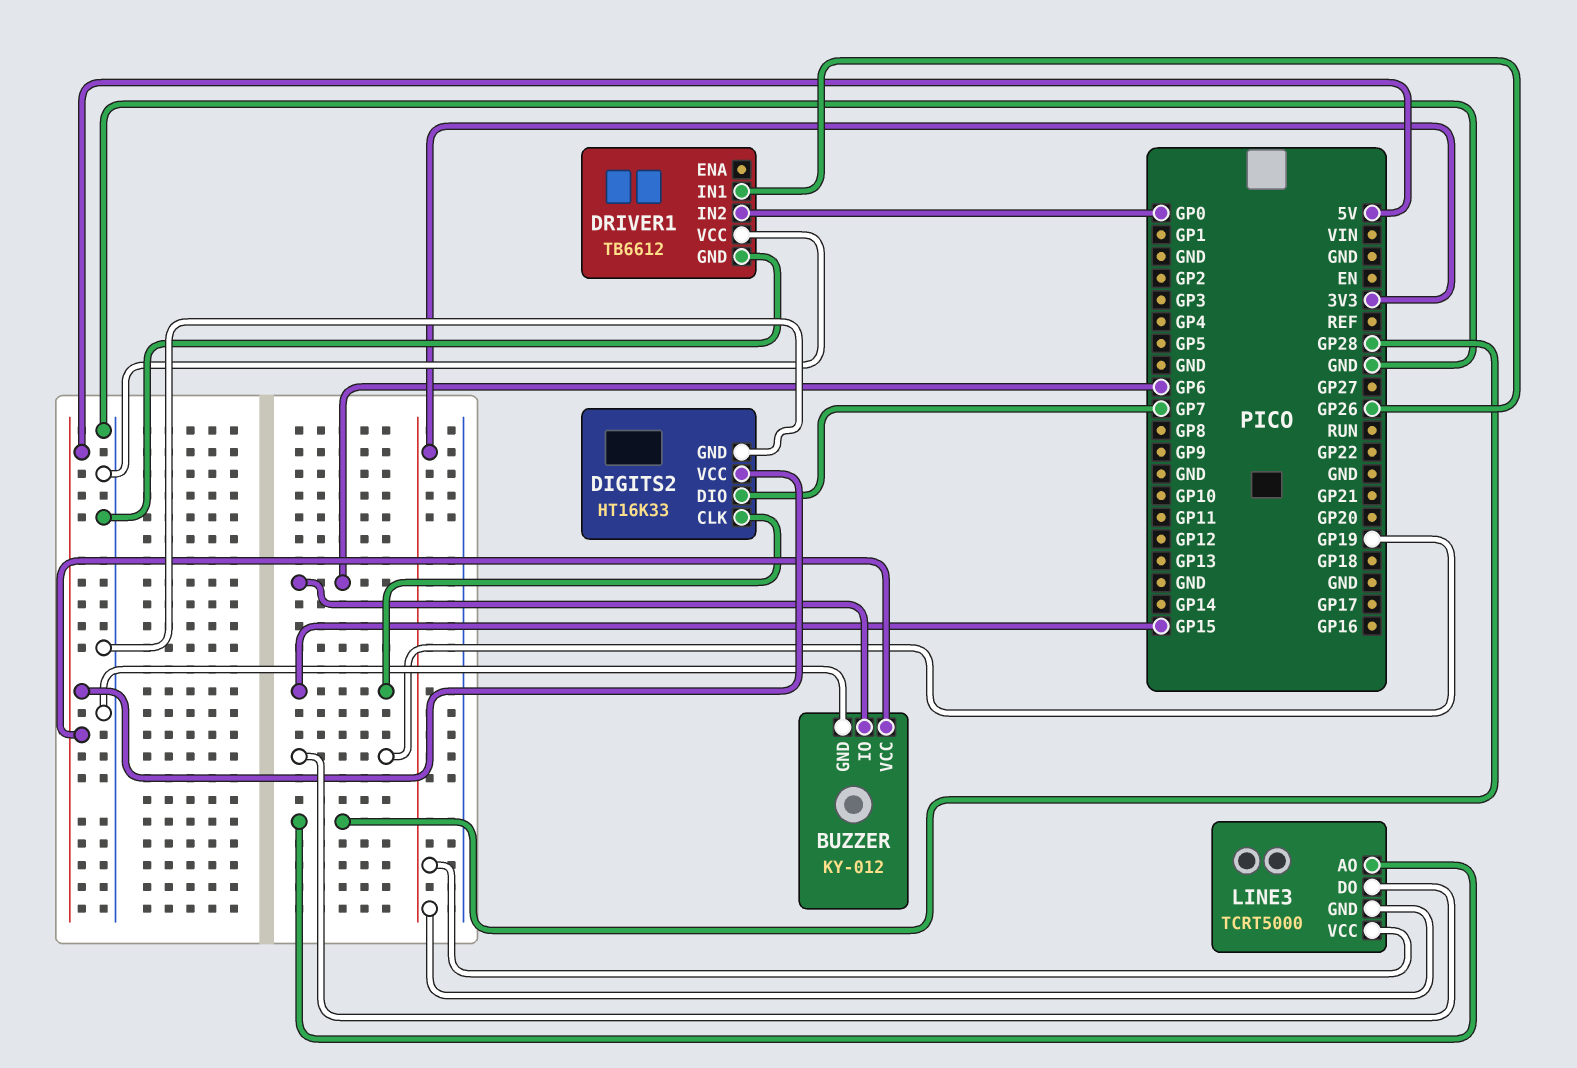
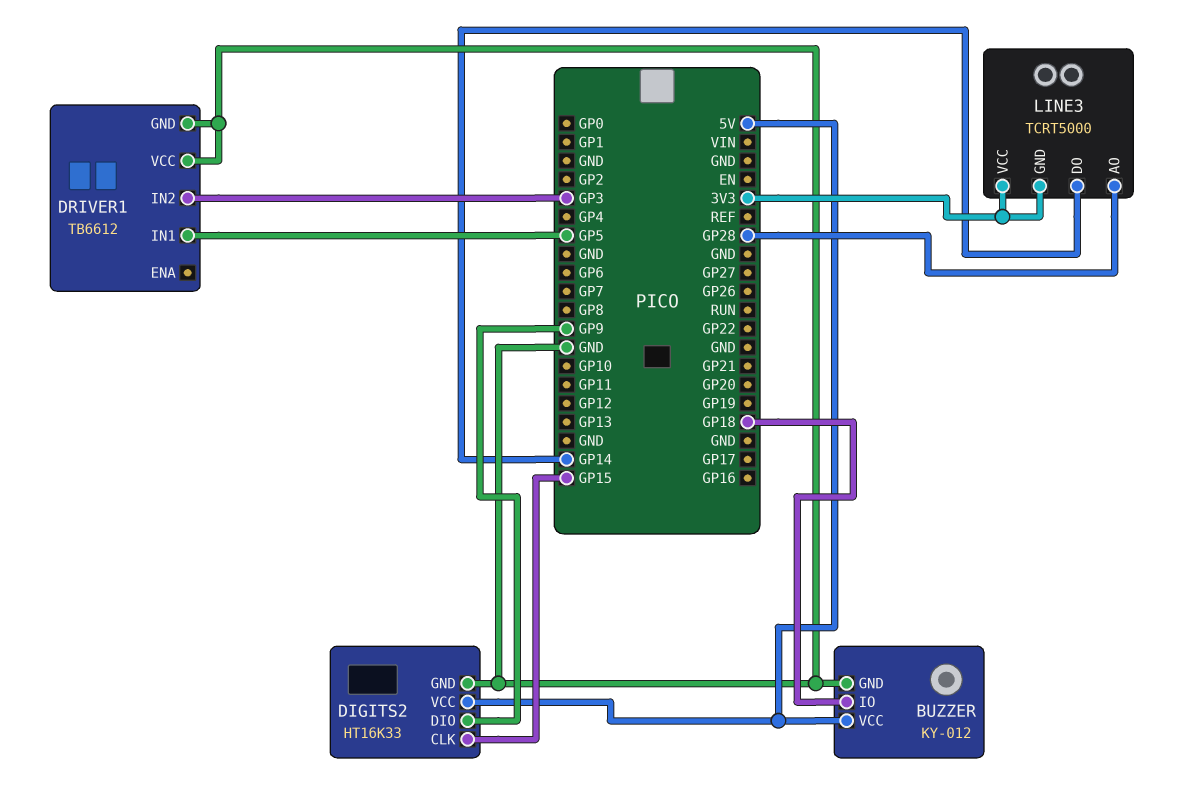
BUZZER pin IO: GP6 -> GP18
DIGITS2 pin DIO: GP7 -> GP9
DRIVER1 pin IN1: GP26 -> GP5
DRIVER1 pin IN2: GP0 -> GP3
LINE3 pin DO: GP19 -> GP14

